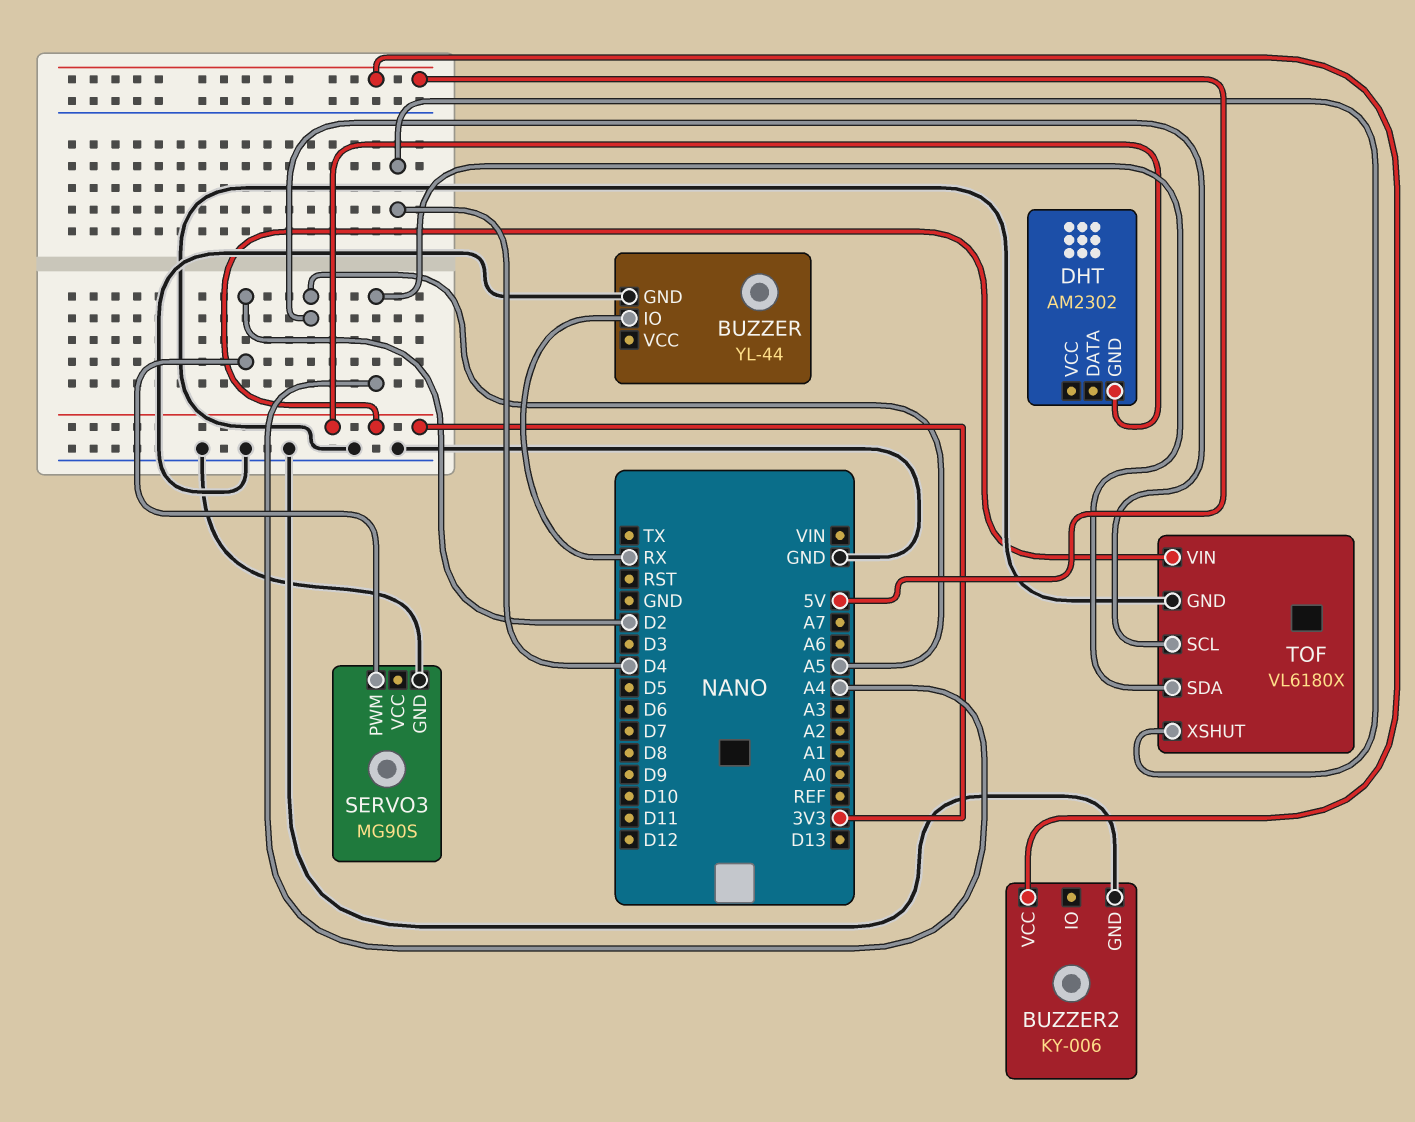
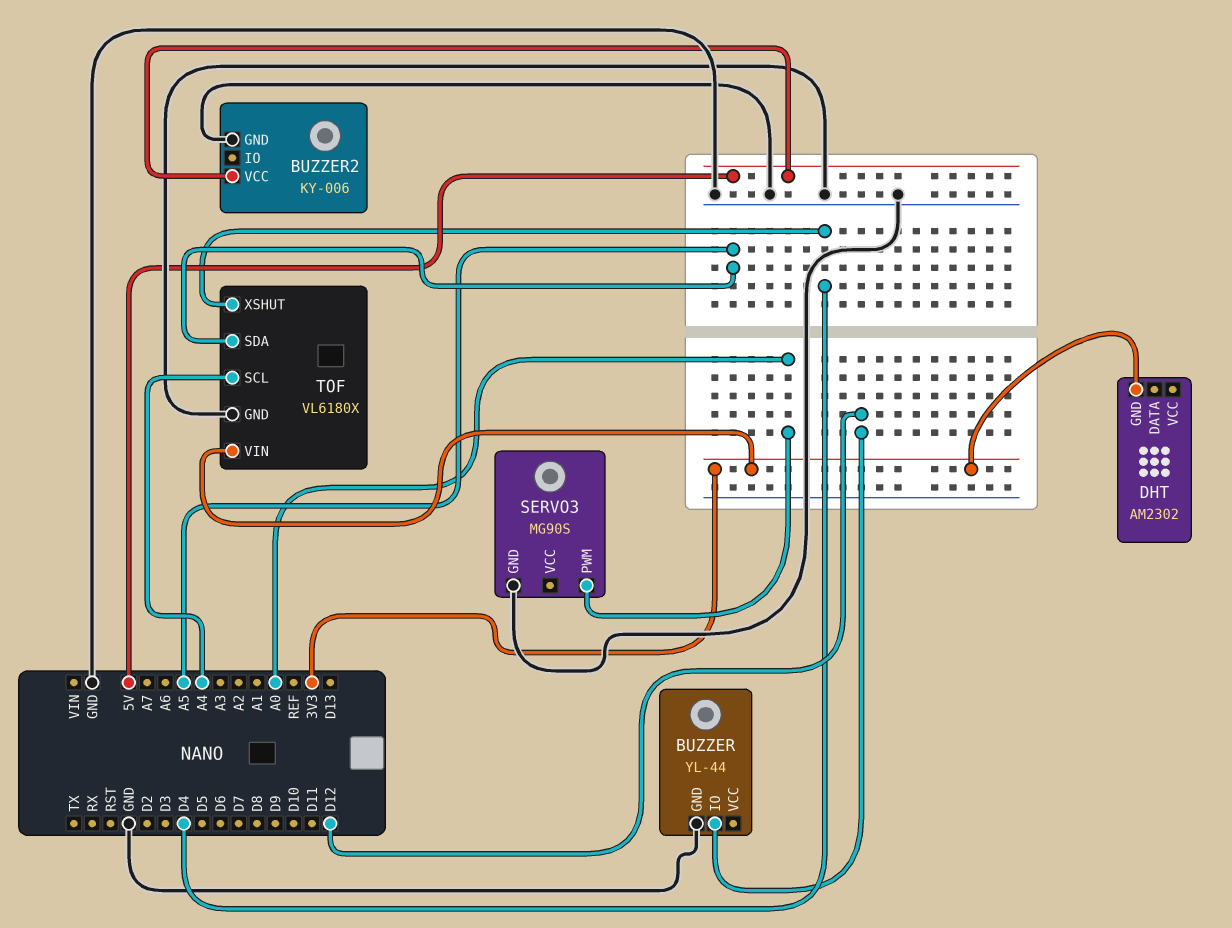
BUZZER pin IO: RX -> D12
SERVO3 pin PWM: D2 -> A0
TOF pin SCL: A5 -> A4
TOF pin SDA: A4 -> A5

